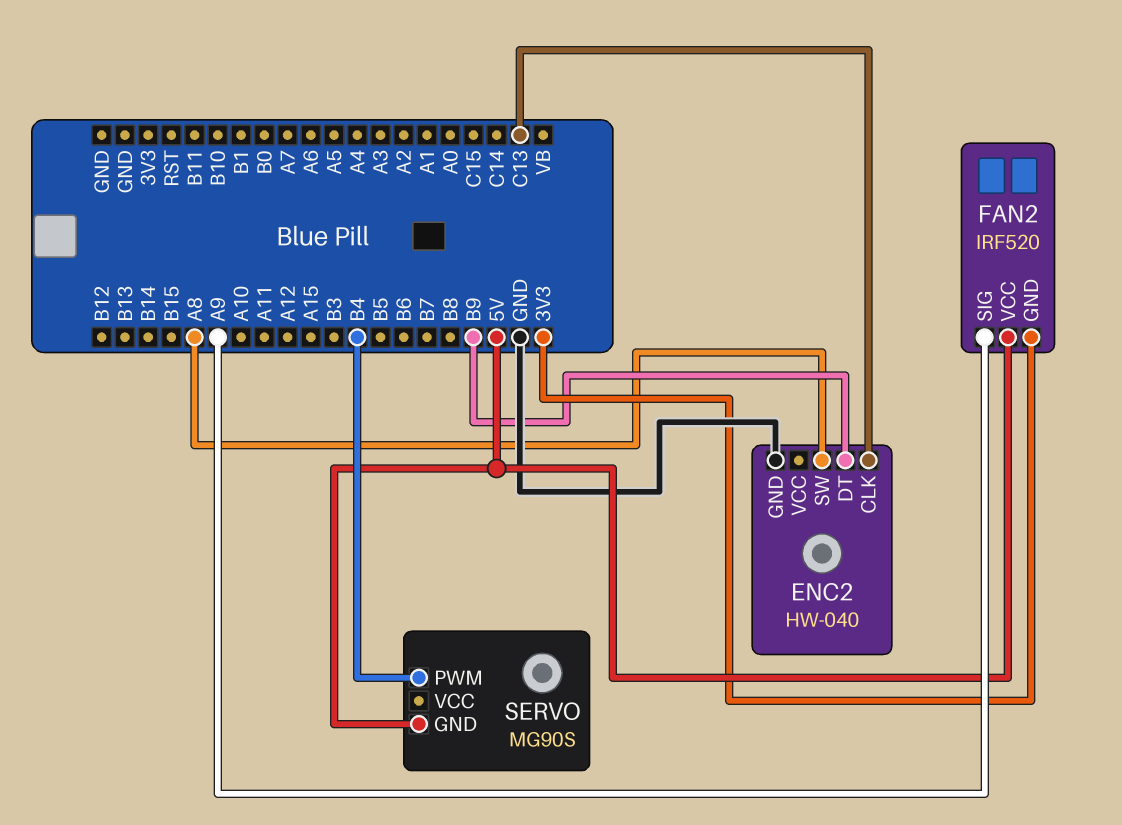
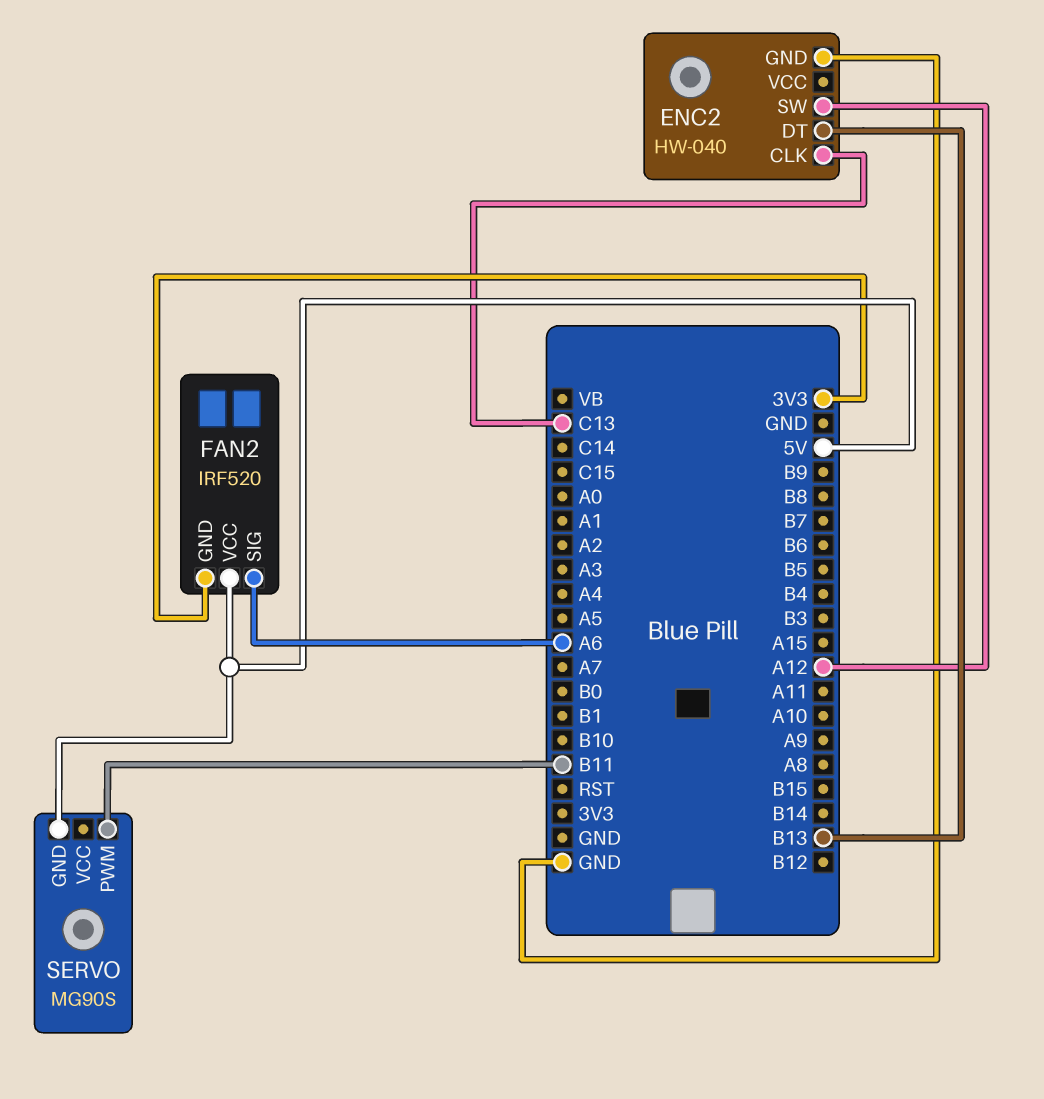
ENC2 pin DT: B9 -> B13
ENC2 pin SW: A8 -> A12
FAN2 pin SIG: A9 -> A6
SERVO pin PWM: B4 -> B11

